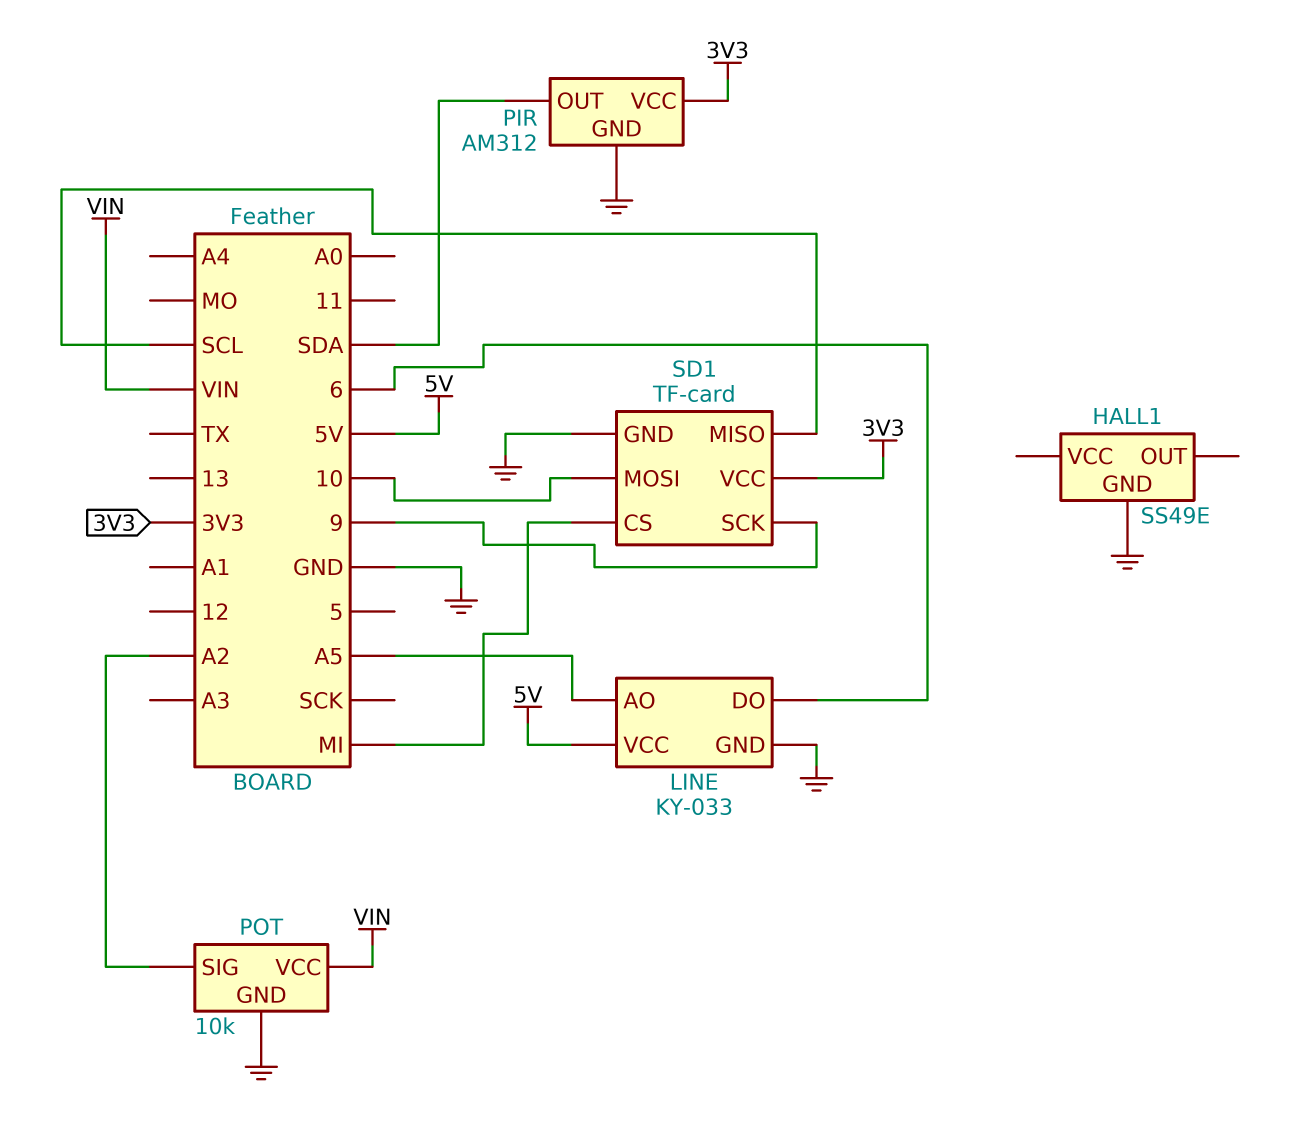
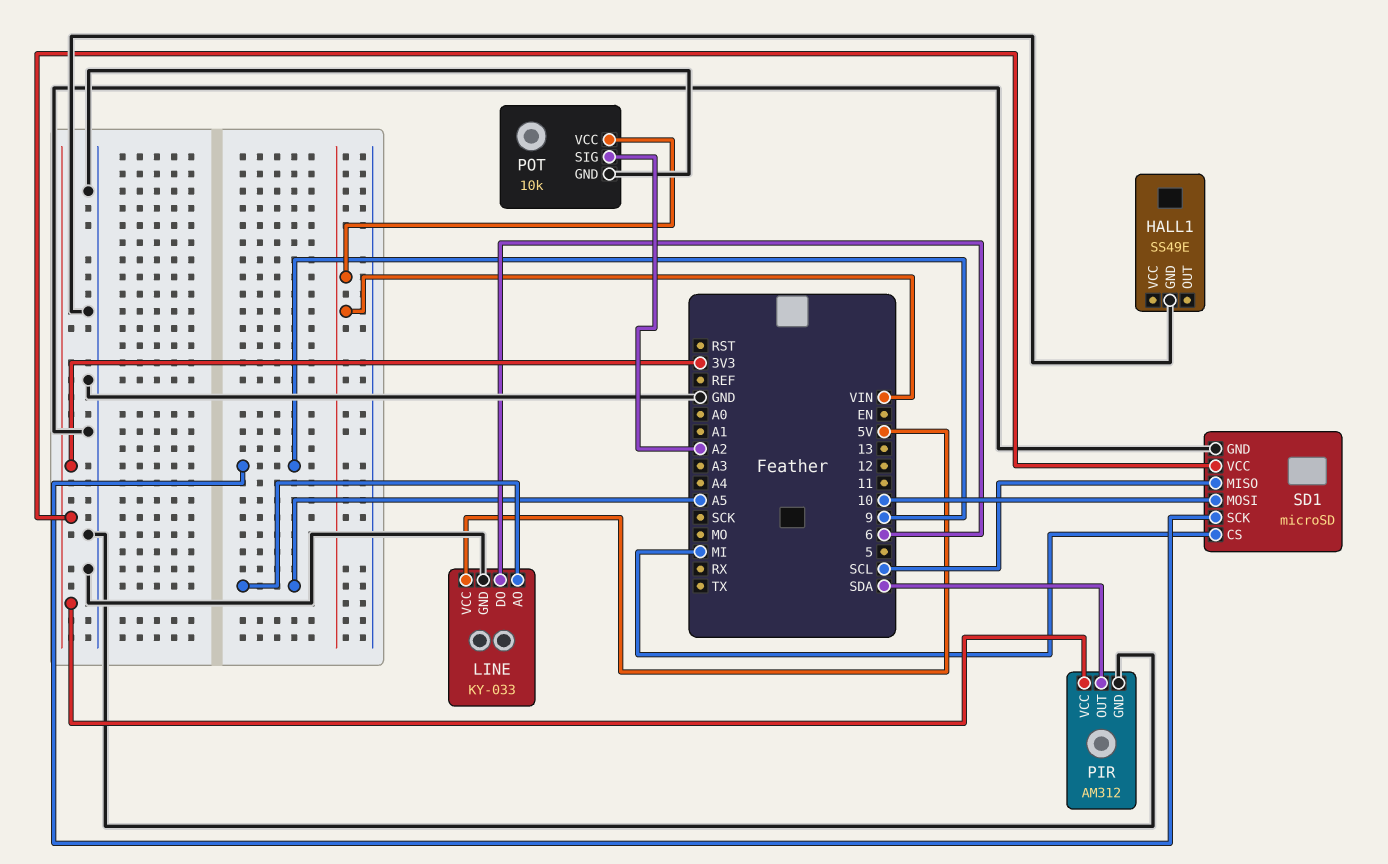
SD1: TF-card -> microSD

